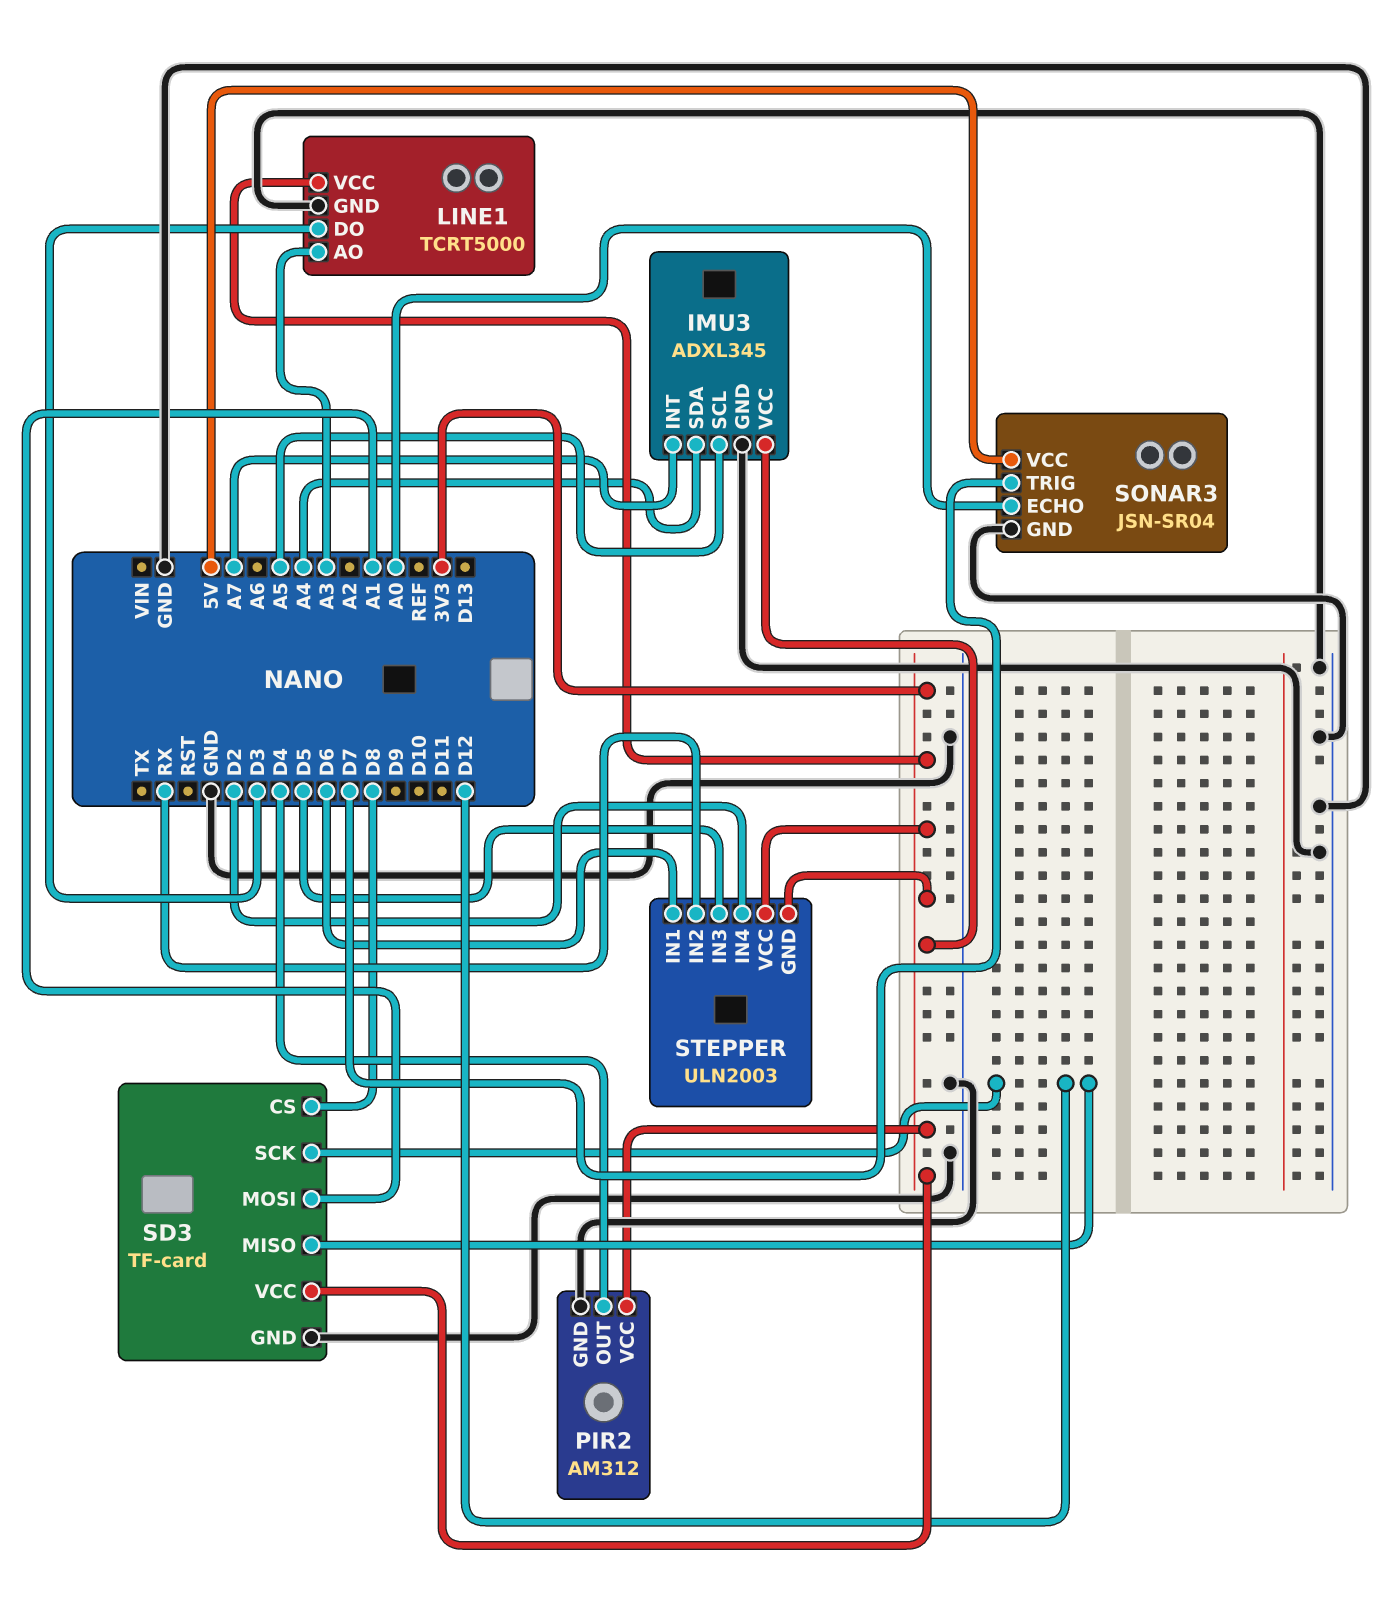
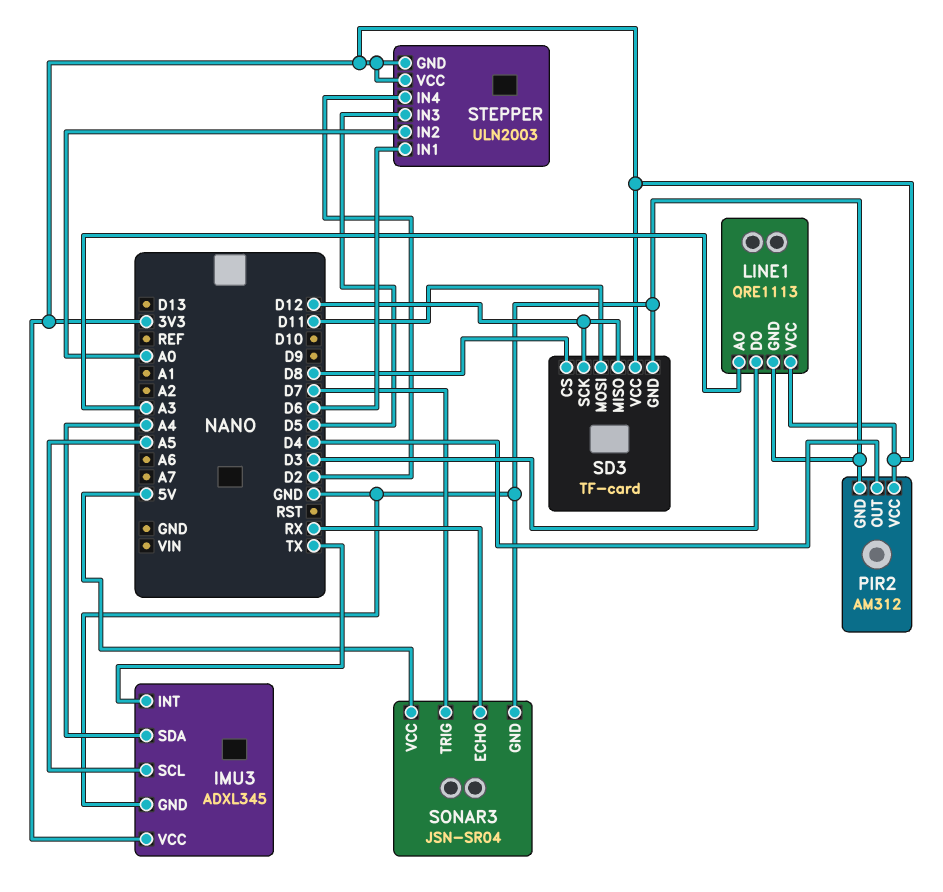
IMU3 pin INT: A7 -> TX
LINE1: TCRT5000 -> QRE1113
SD3 pin MOSI: A1 -> D11
SONAR3 pin ECHO: A0 -> RX
STEPPER pin IN2: RX -> A0

